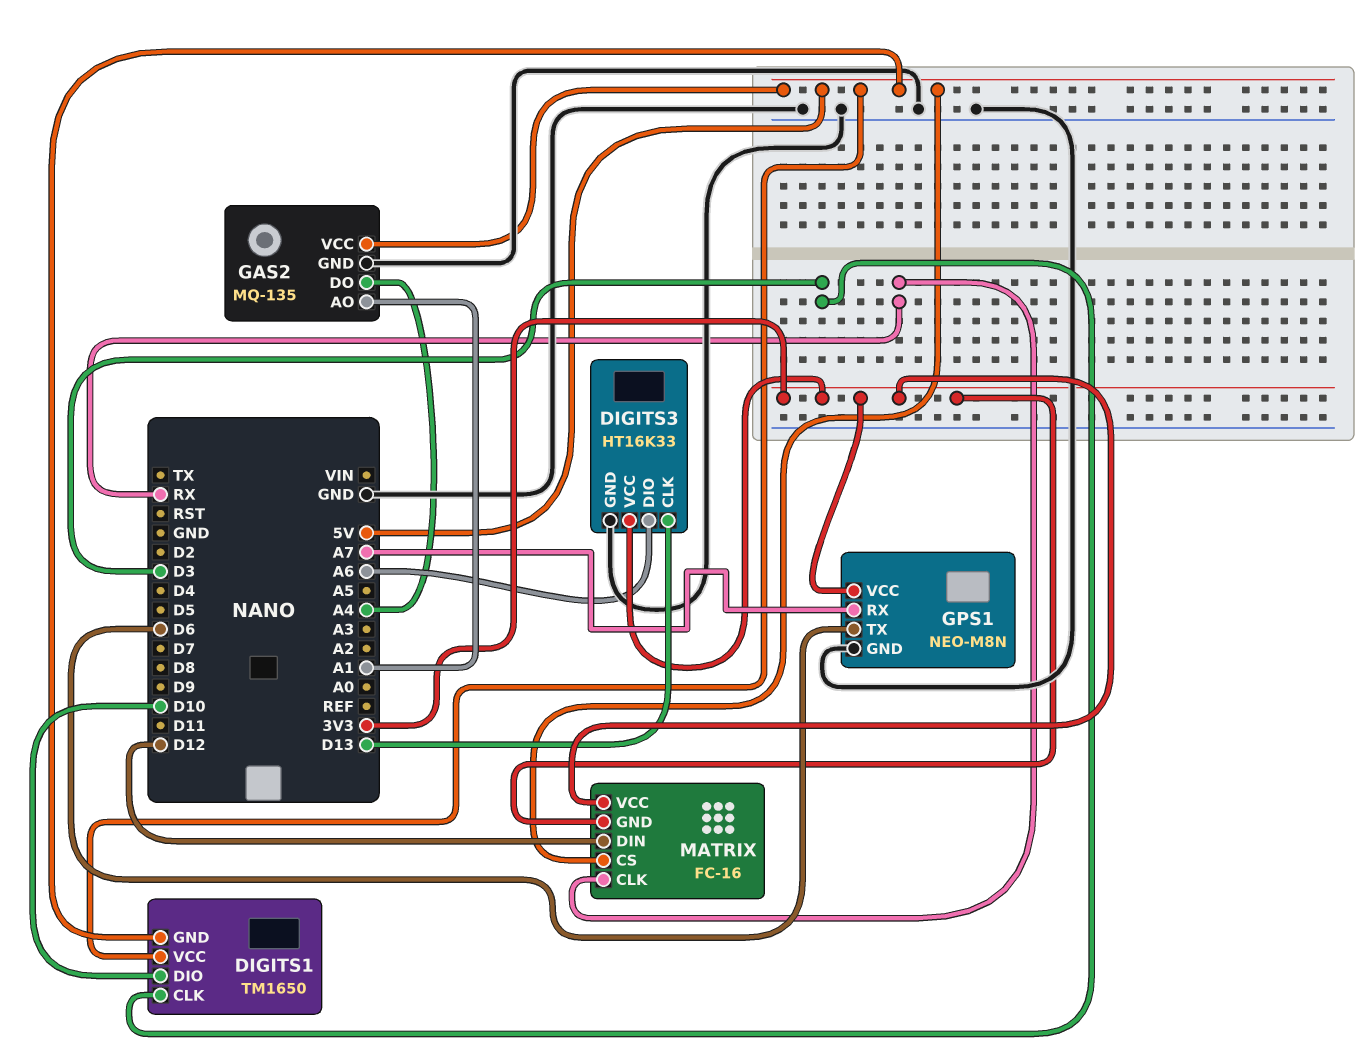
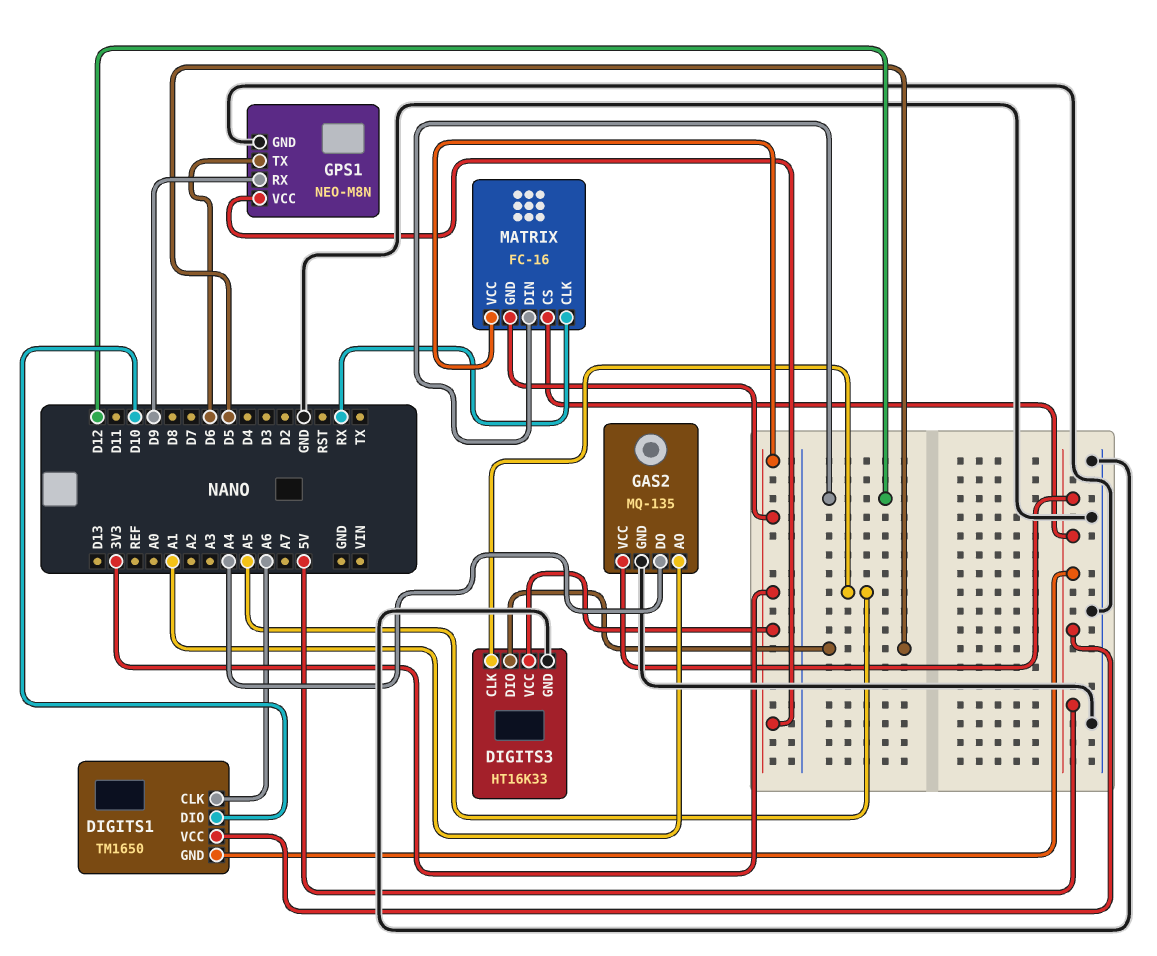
DIGITS1 pin CLK: D3 -> A6
DIGITS3 pin CLK: D13 -> A5
DIGITS3 pin DIO: A6 -> D5
GPS1 pin RX: A7 -> D9

